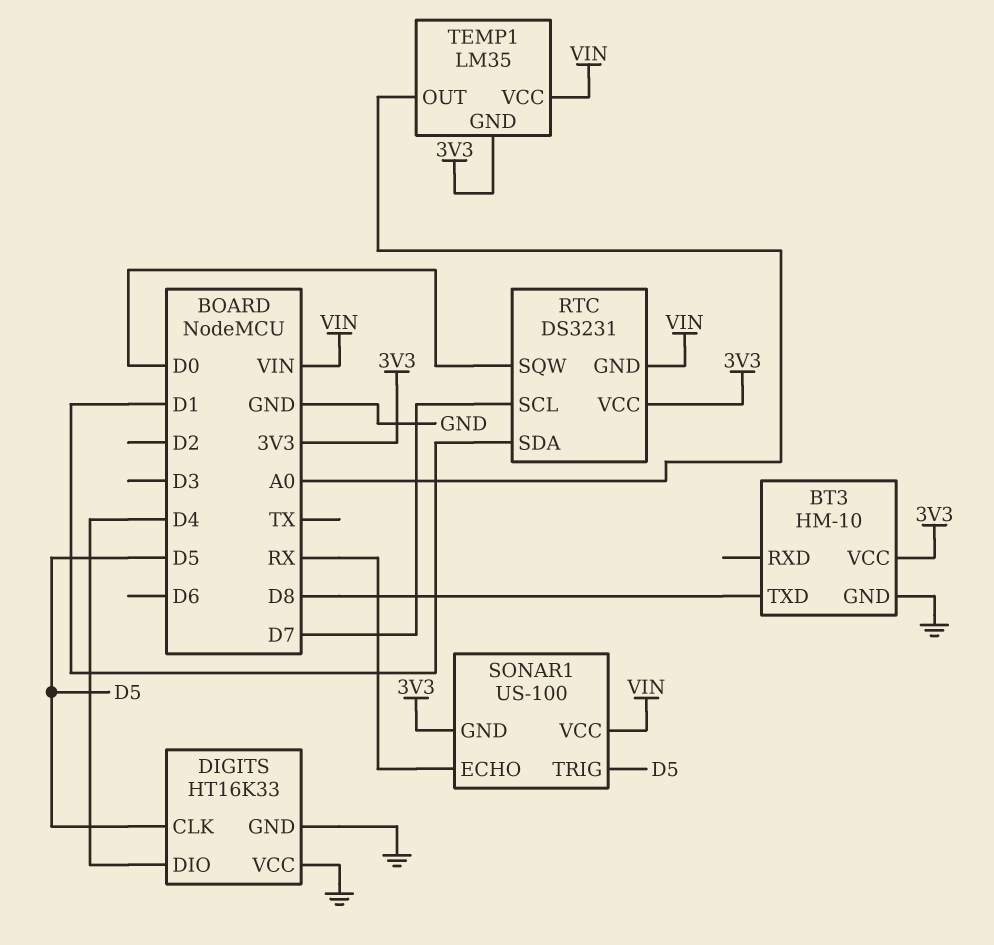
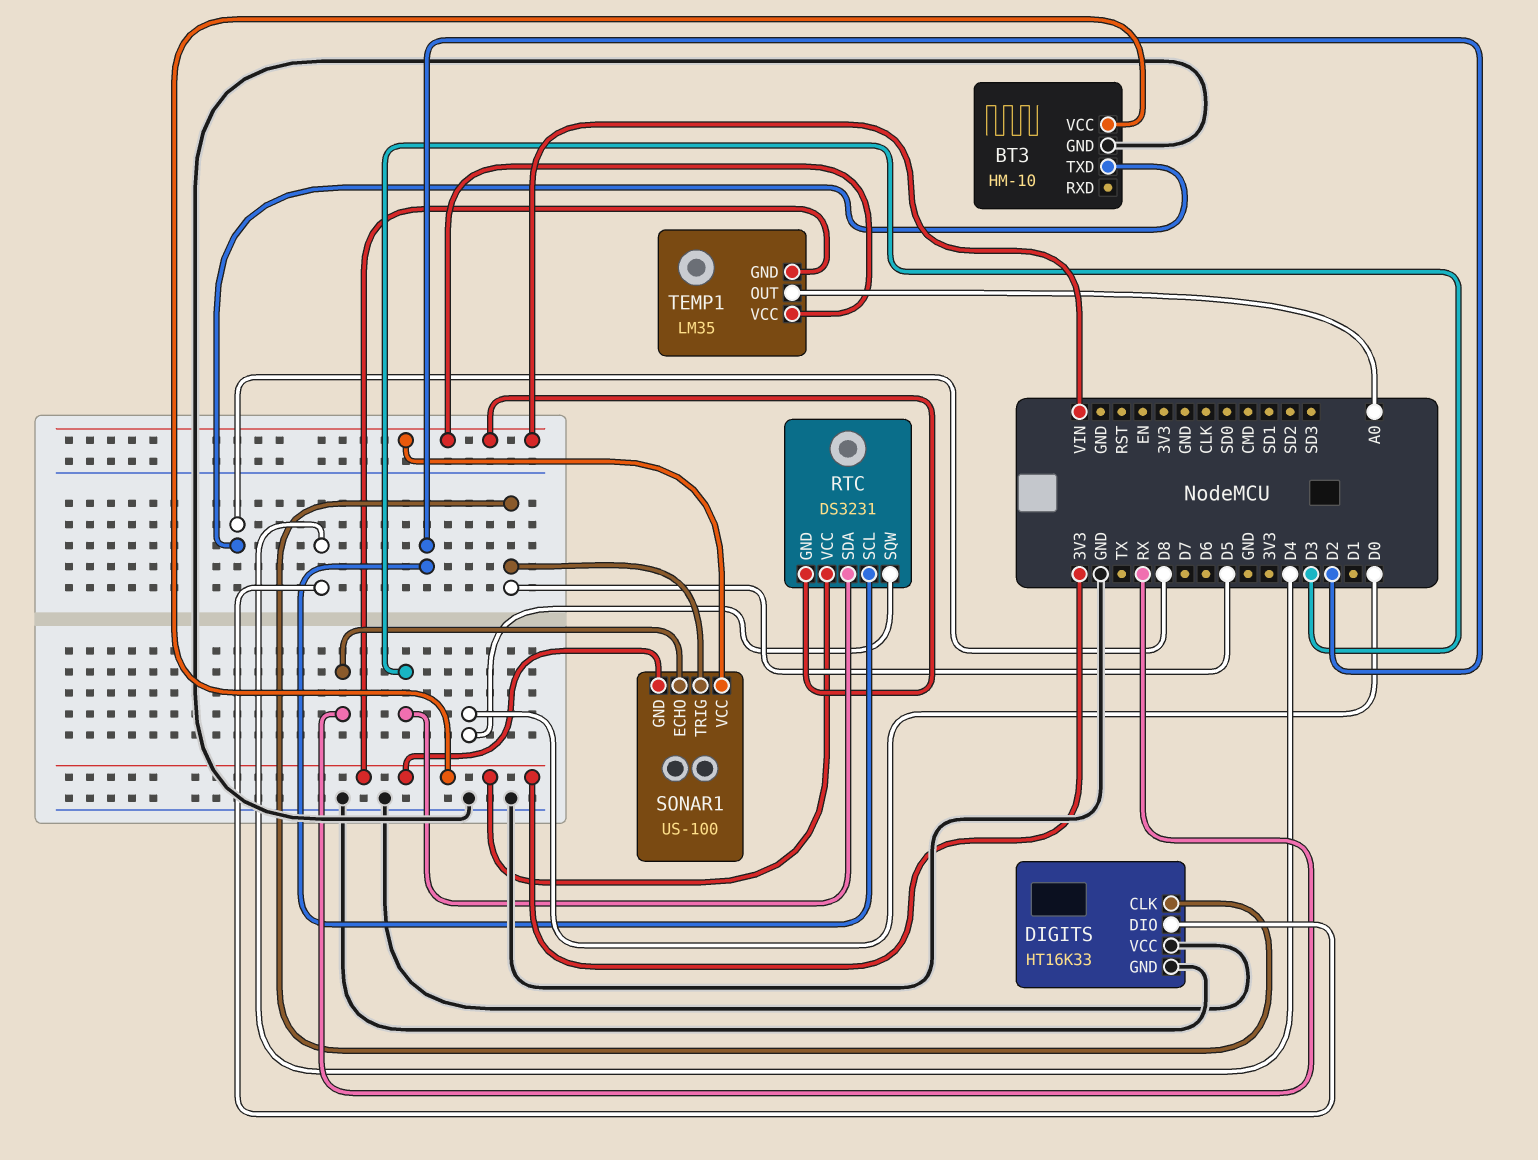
RTC pin SCL: D7 -> D2
RTC pin SDA: D1 -> D3

